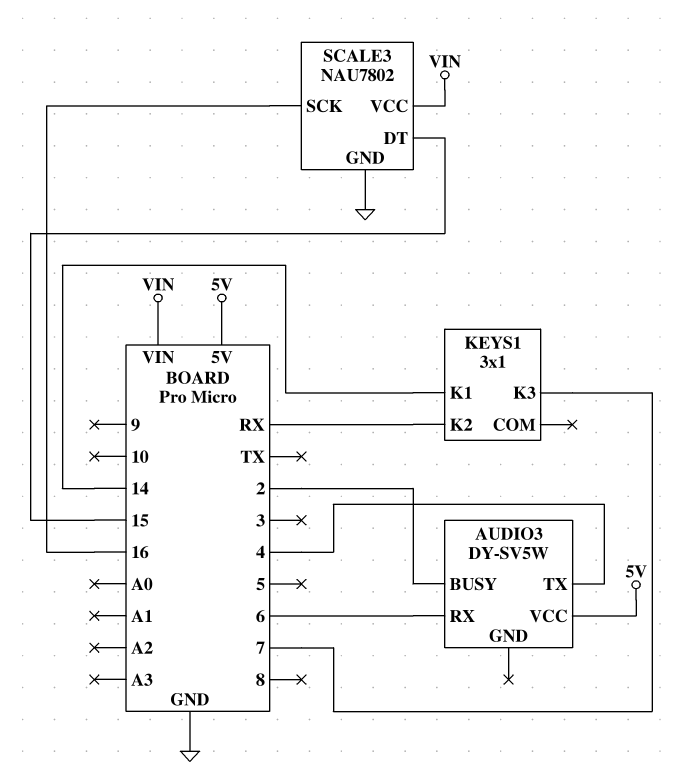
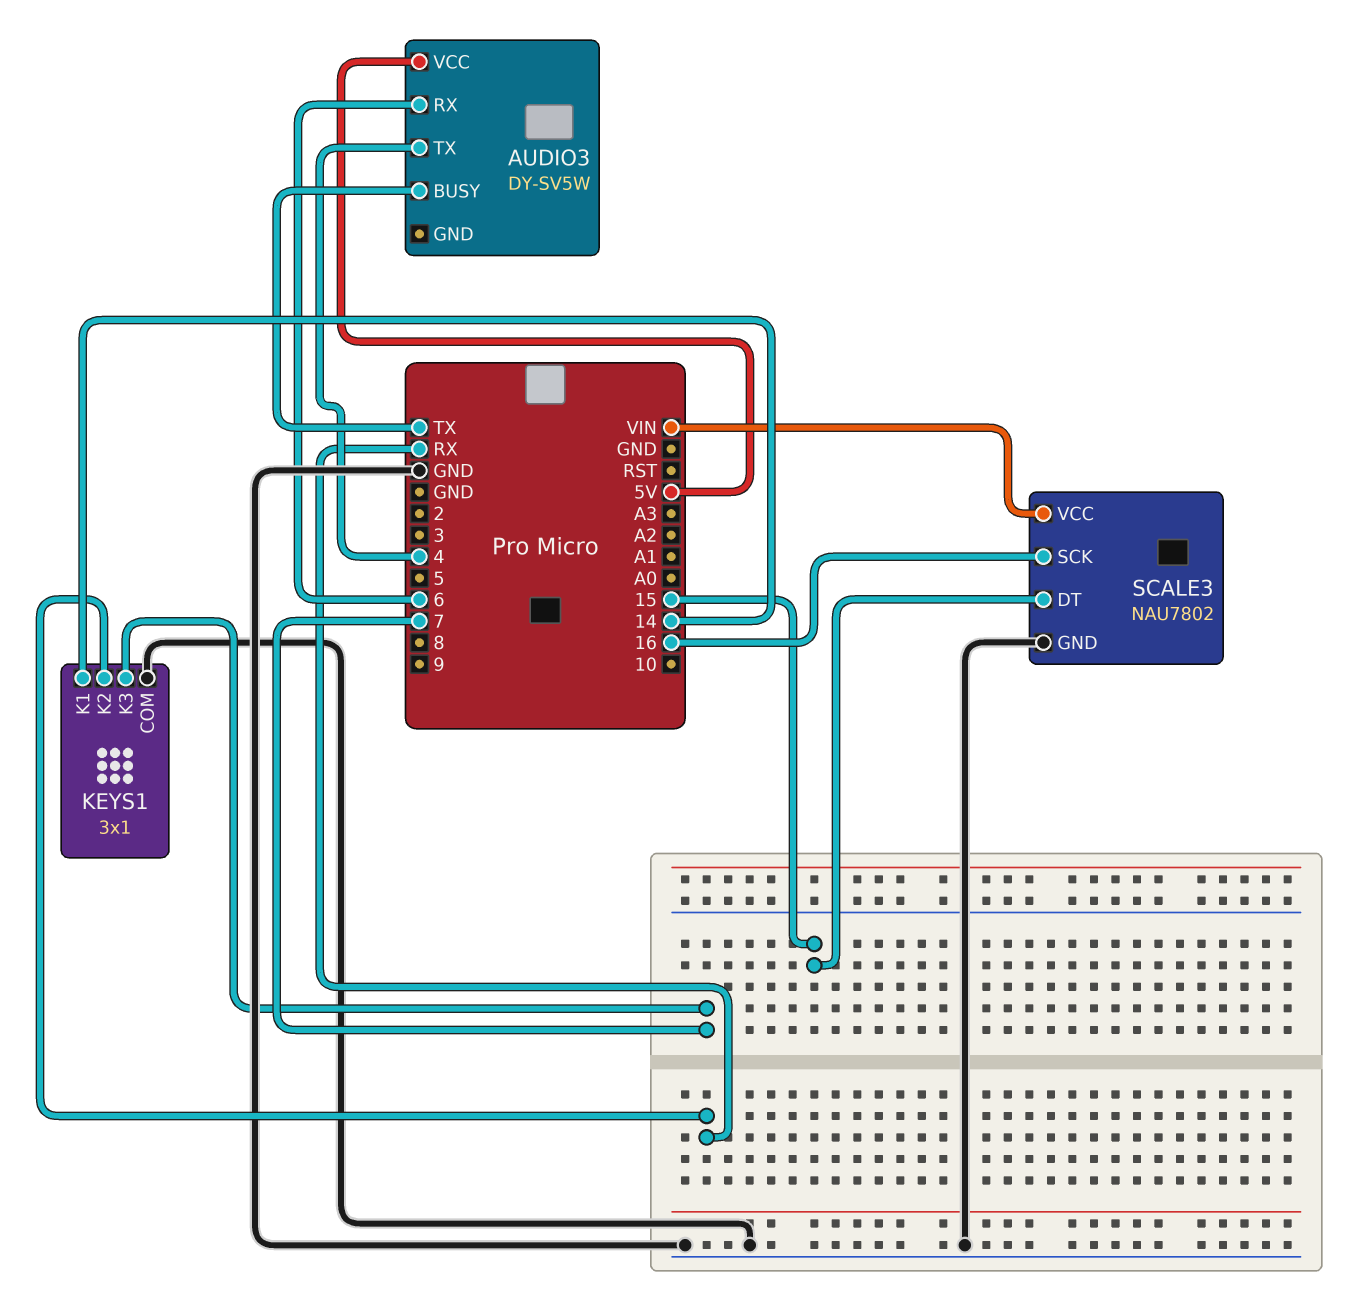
AUDIO3 pin BUSY: 2 -> TX
KEYS1 pin COM: none -> GND

